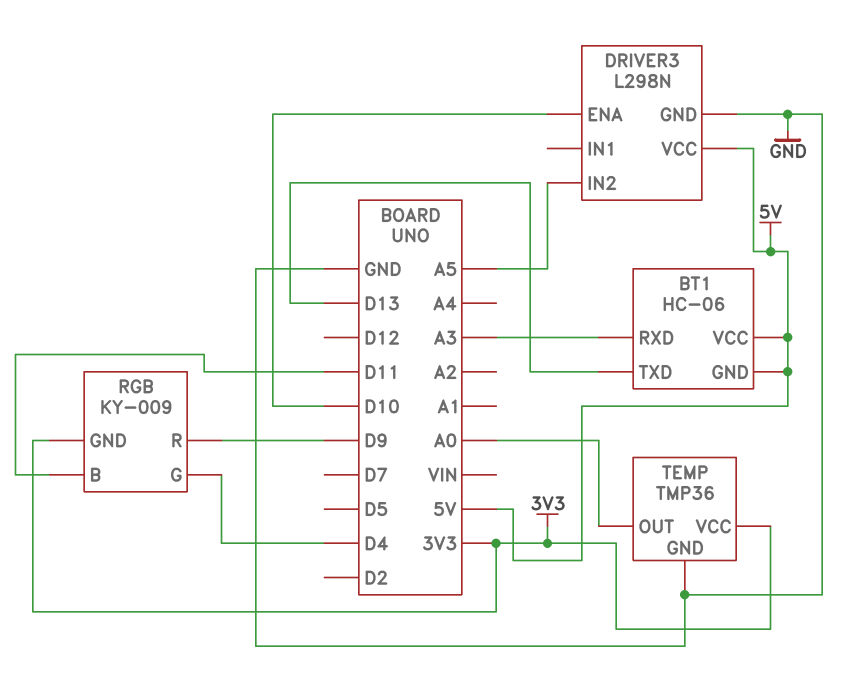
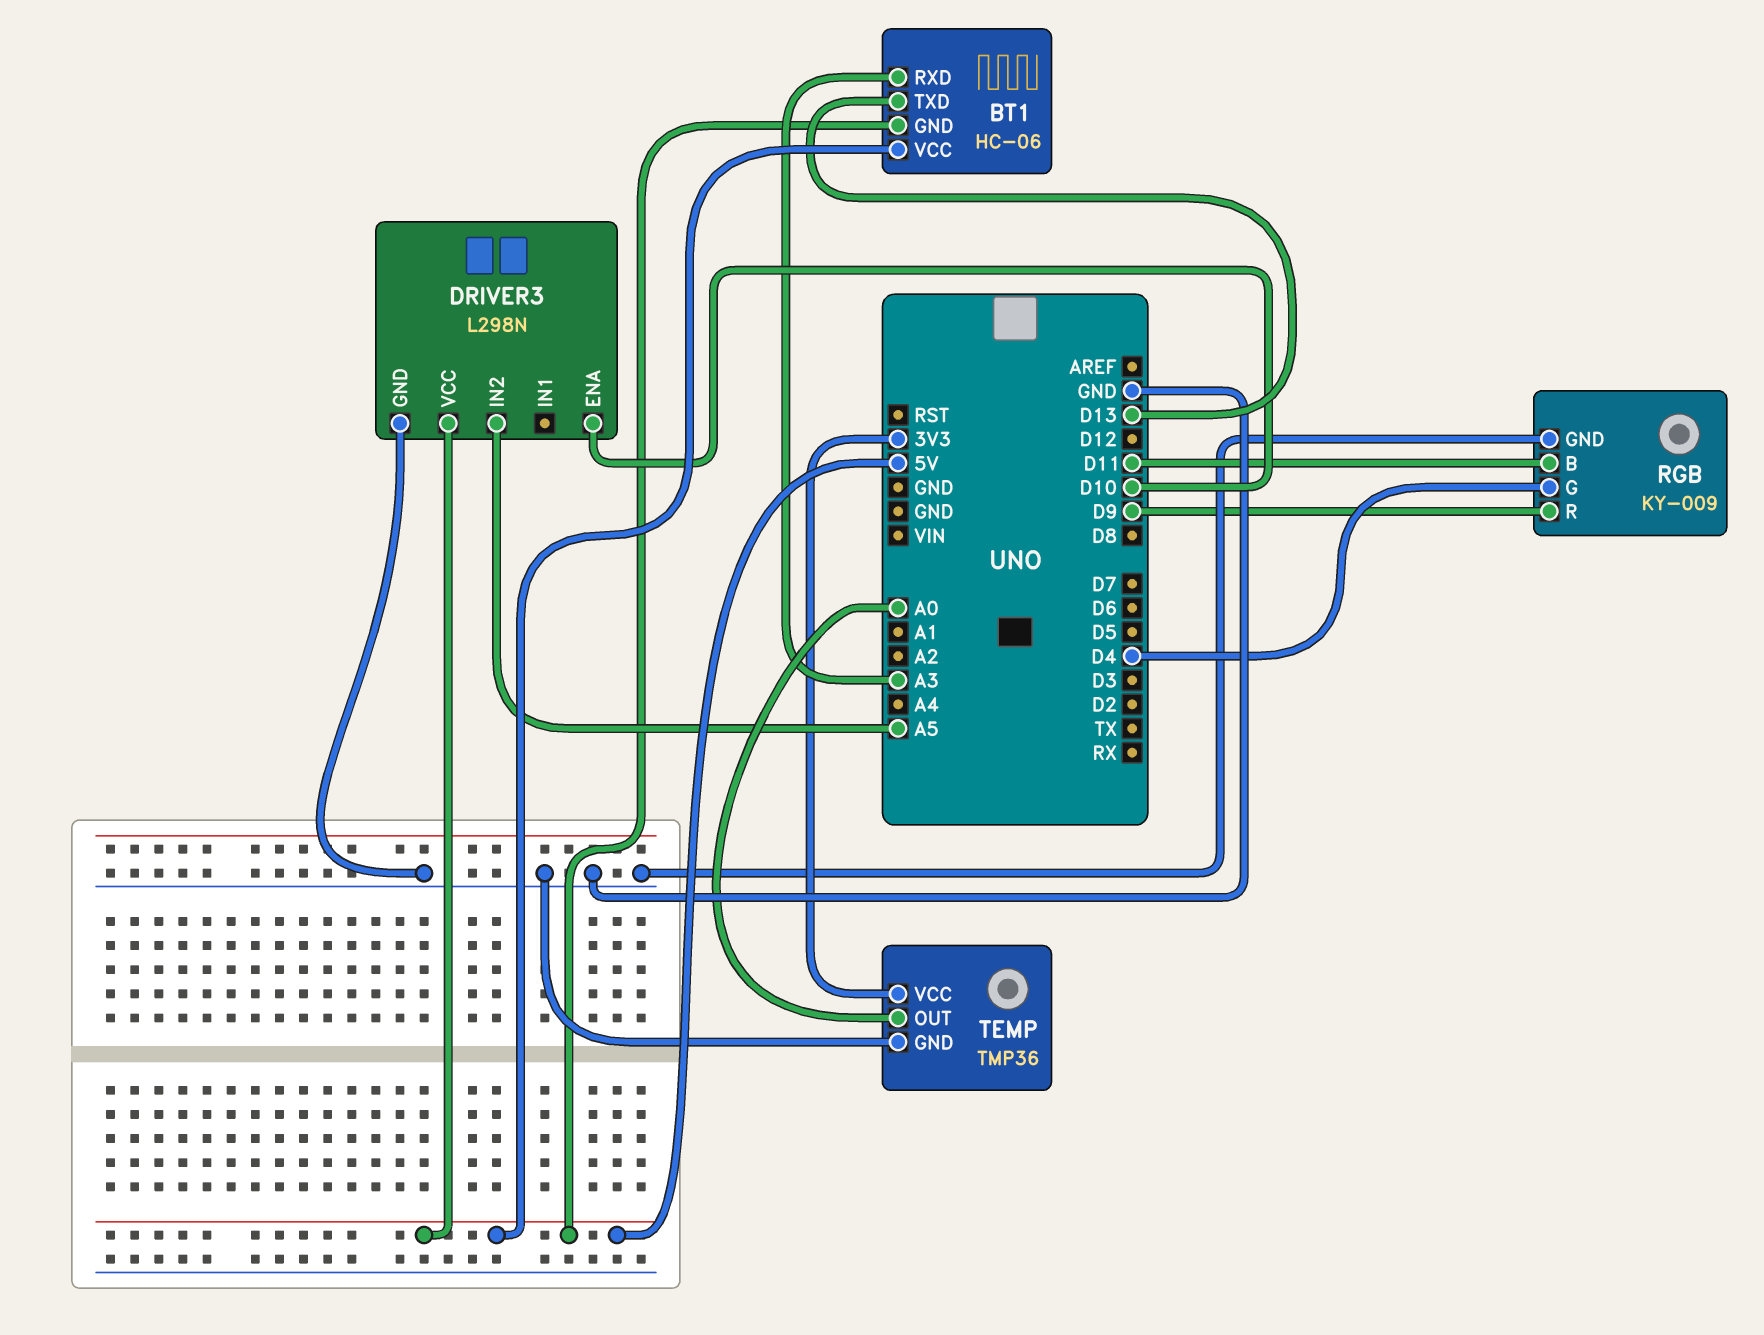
RGB pin GND: 3V3 -> GND

